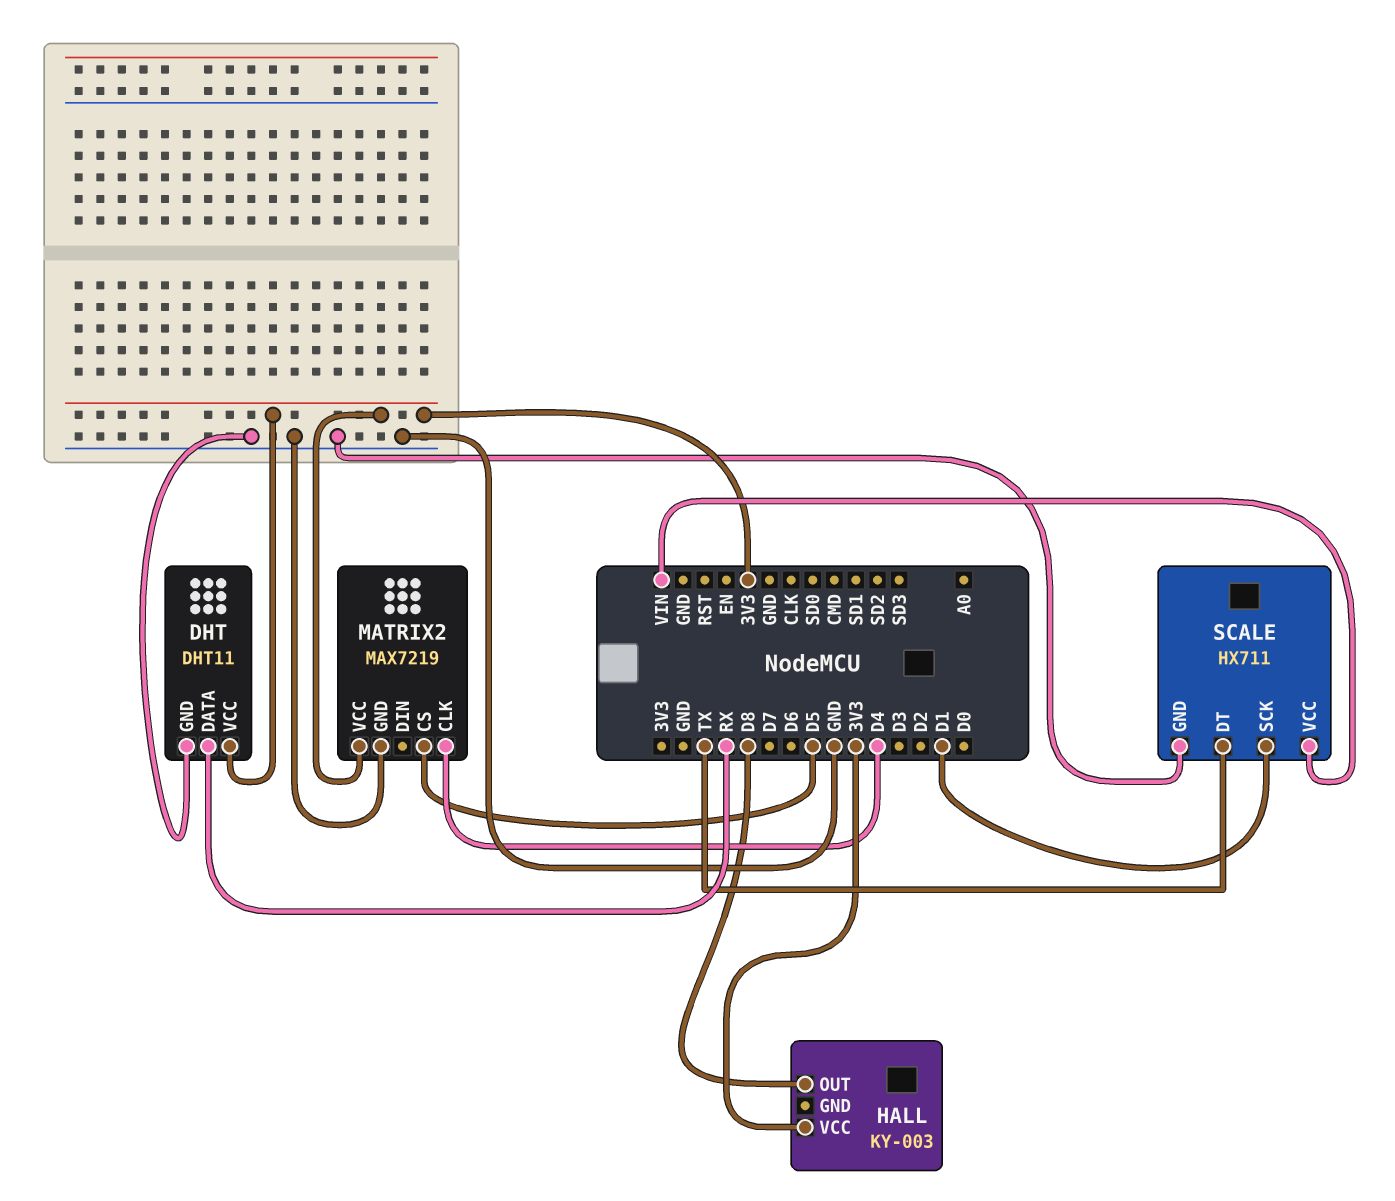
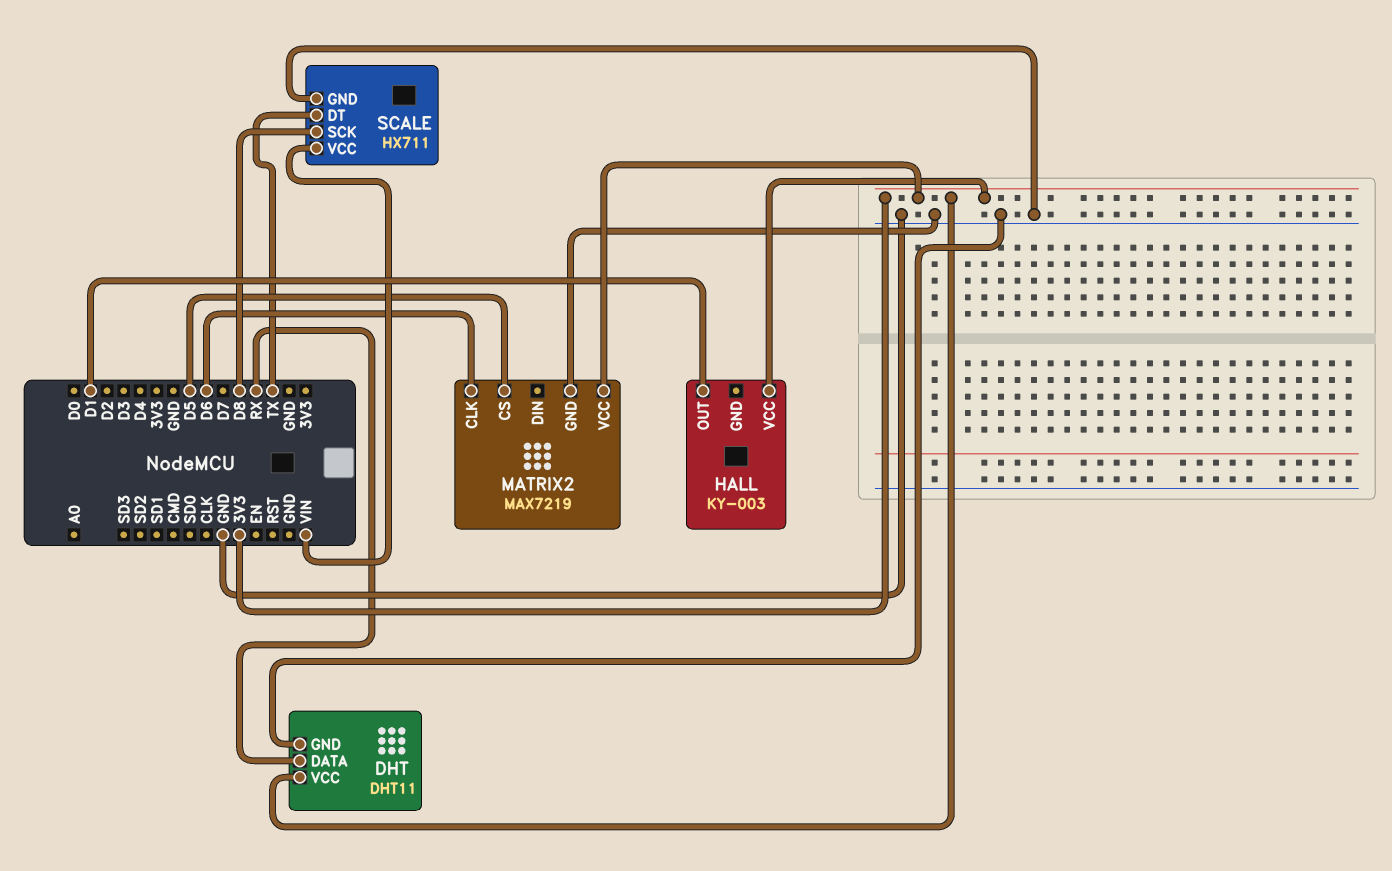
HALL pin OUT: D8 -> D1
MATRIX2 pin CLK: D4 -> D6
SCALE pin SCK: D1 -> D8

